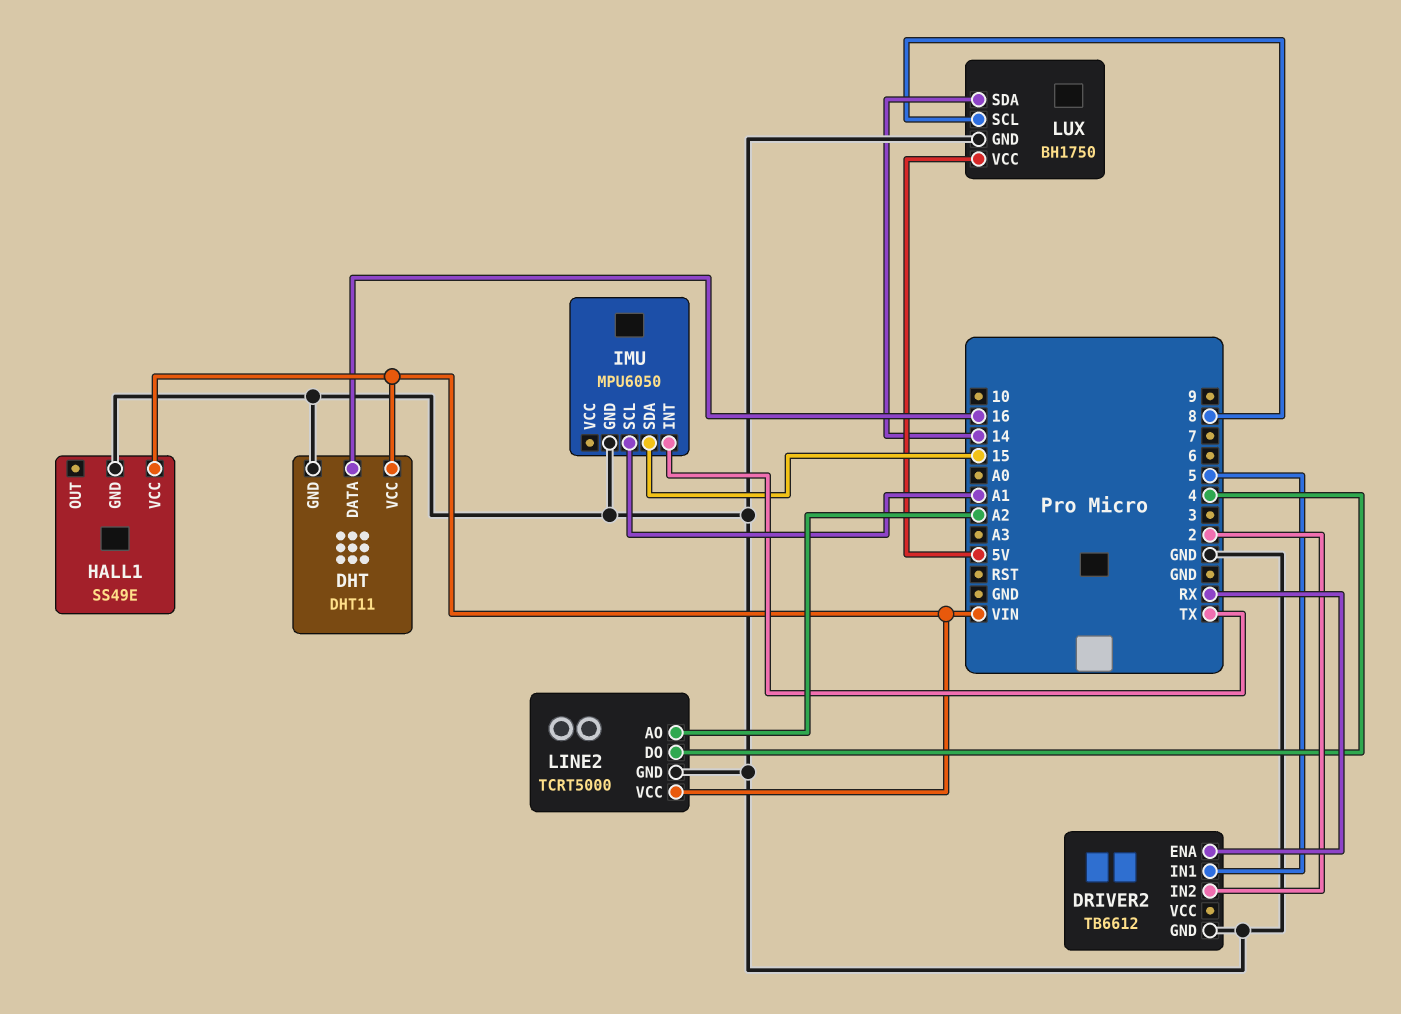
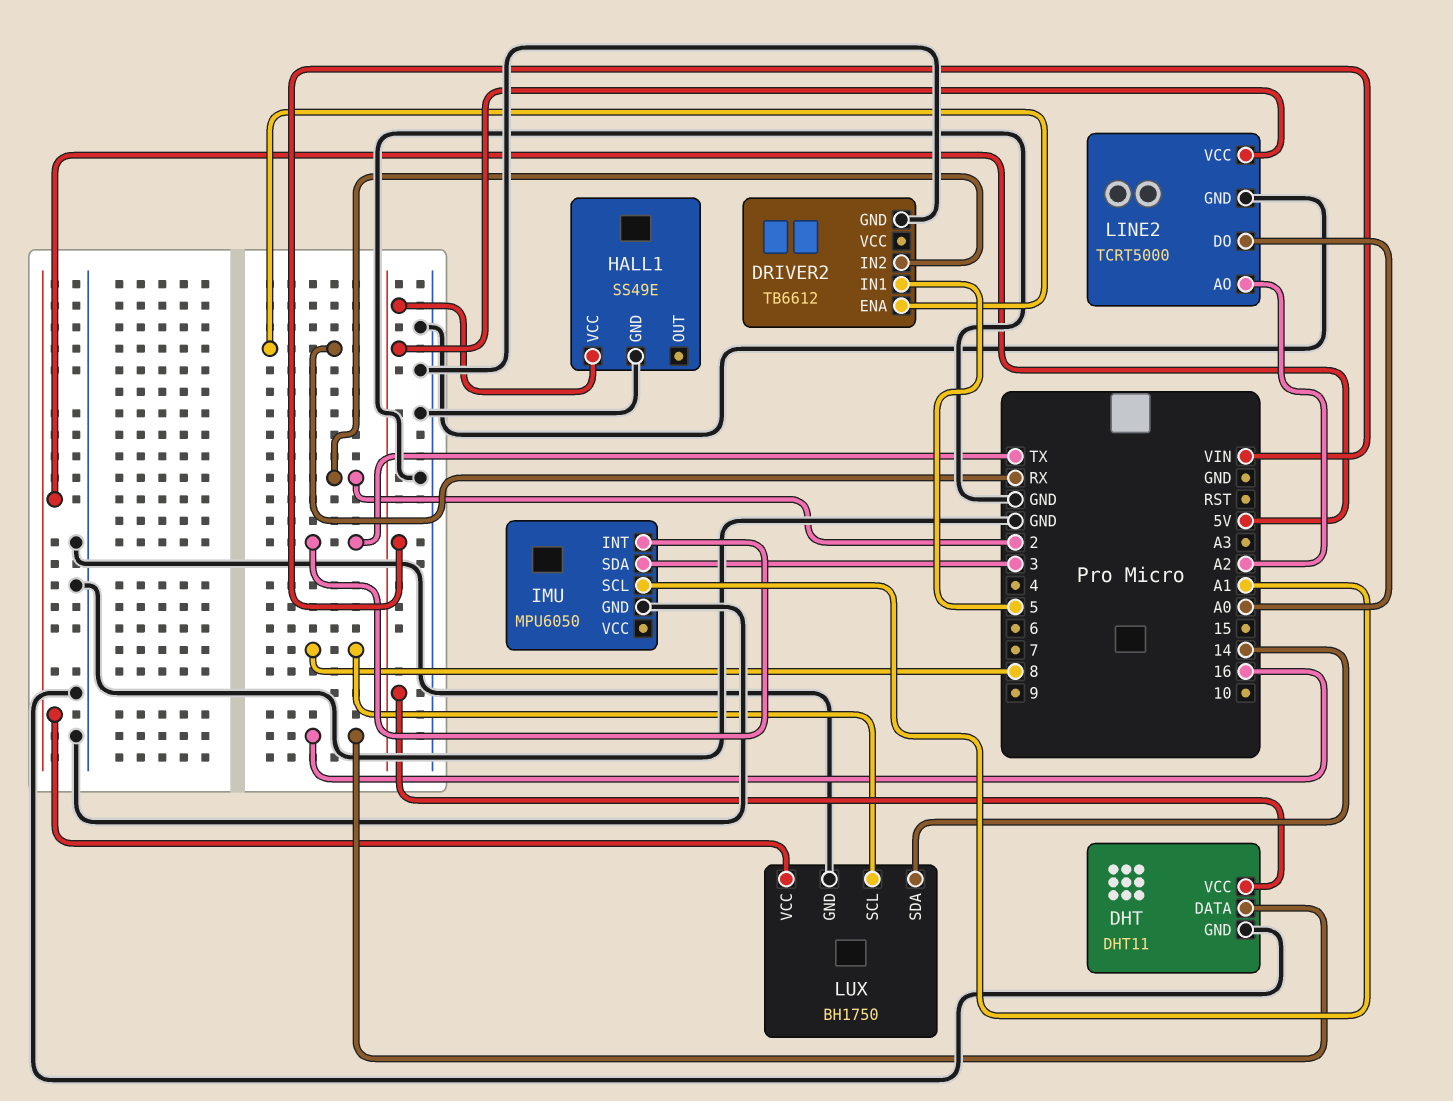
IMU pin SDA: 15 -> 3
LINE2 pin DO: 4 -> A0

